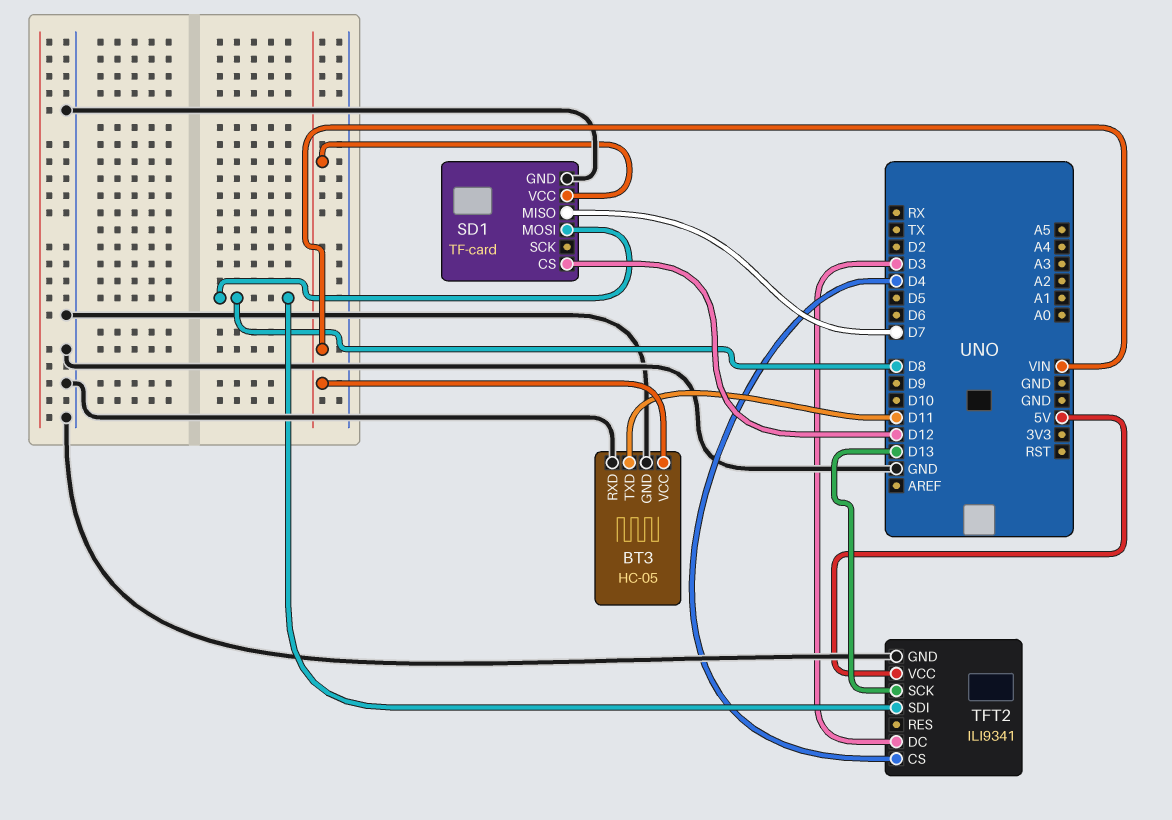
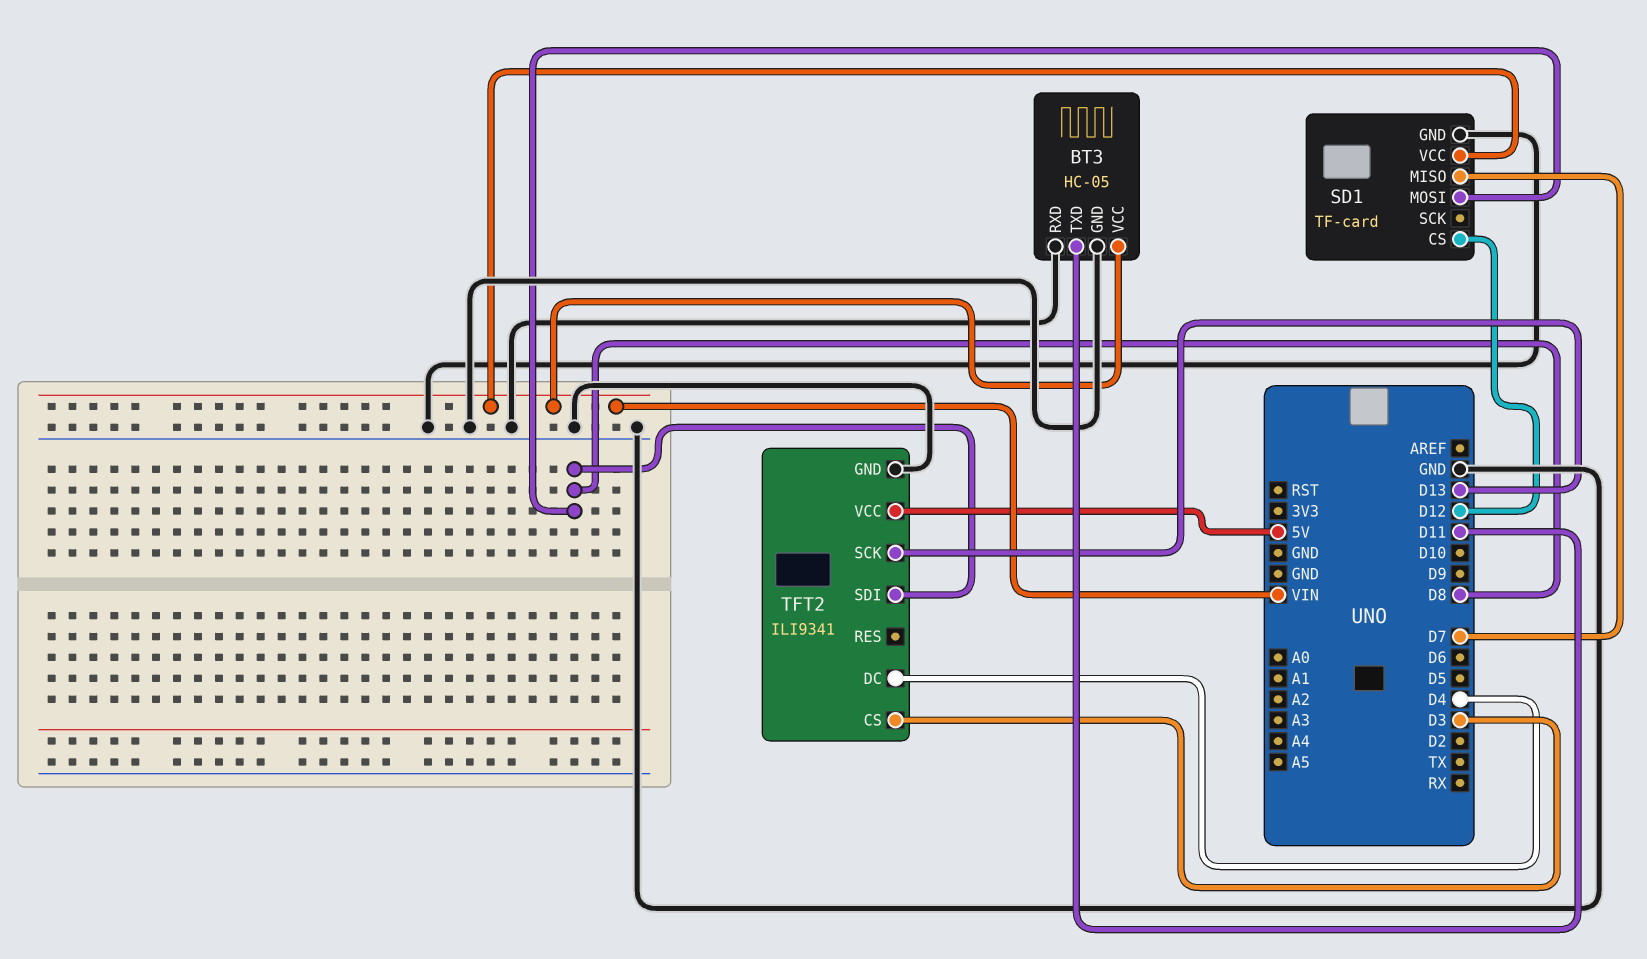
TFT2 pin CS: D4 -> D3
TFT2 pin DC: D3 -> D4

